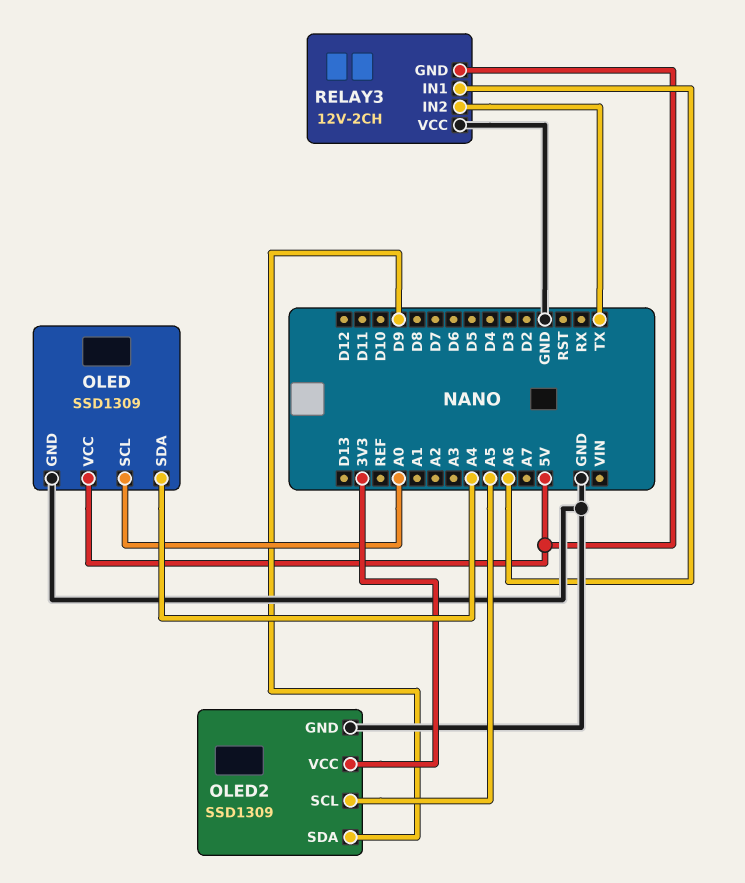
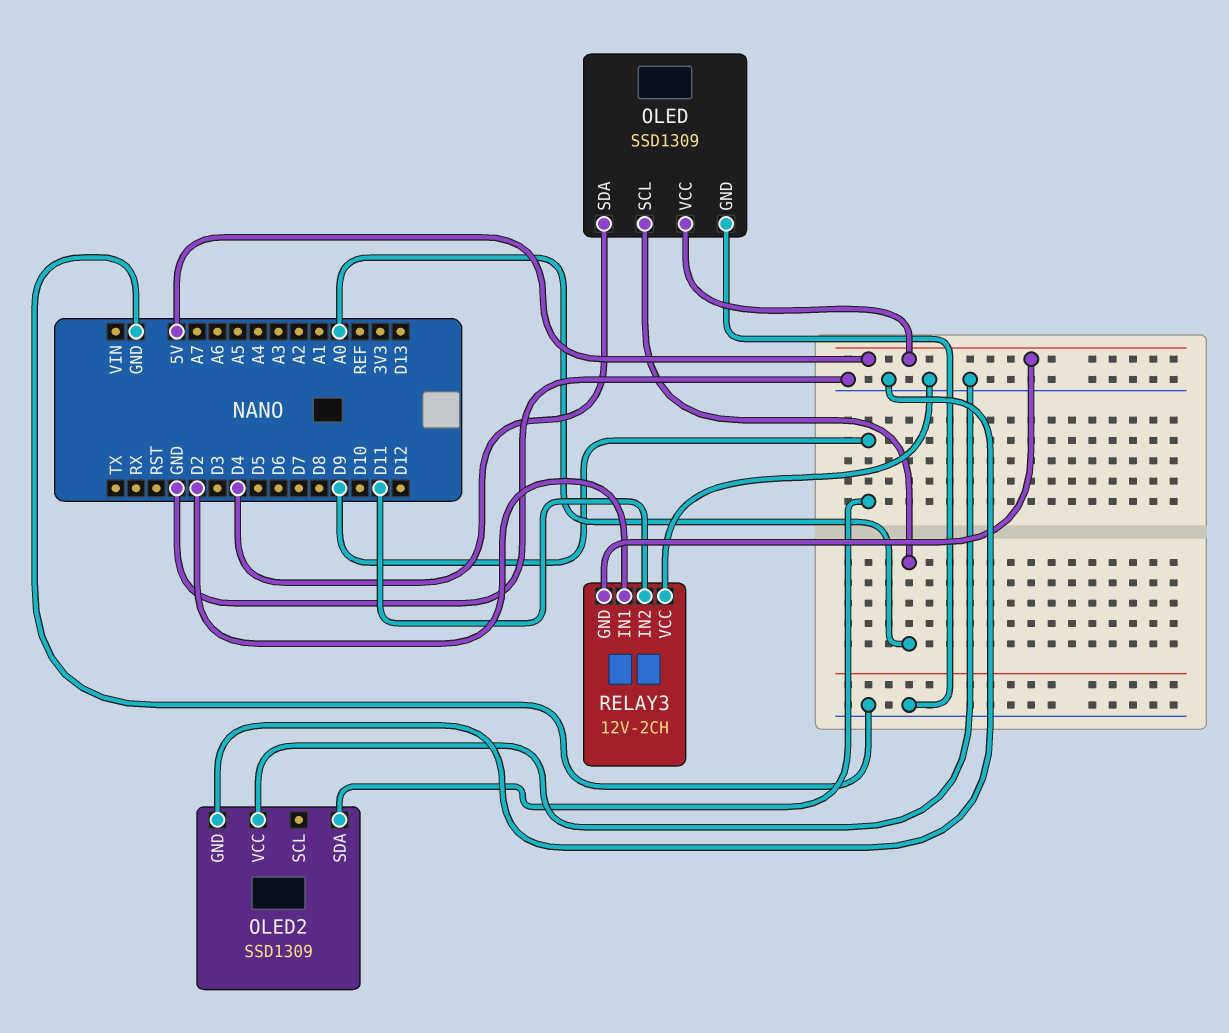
OLED pin SDA: A4 -> D4
OLED2 pin SCL: A5 -> none
OLED2 pin VCC: 3V3 -> GND
RELAY3 pin IN1: A6 -> D2
RELAY3 pin IN2: TX -> D11

